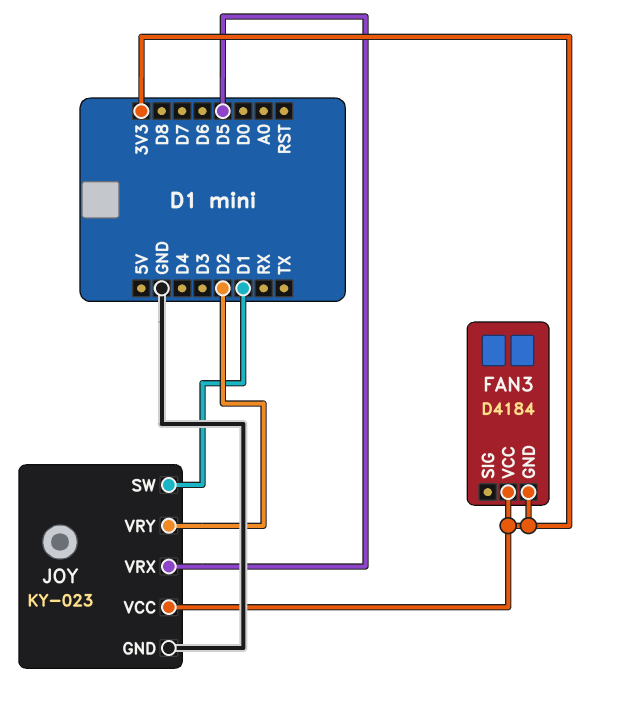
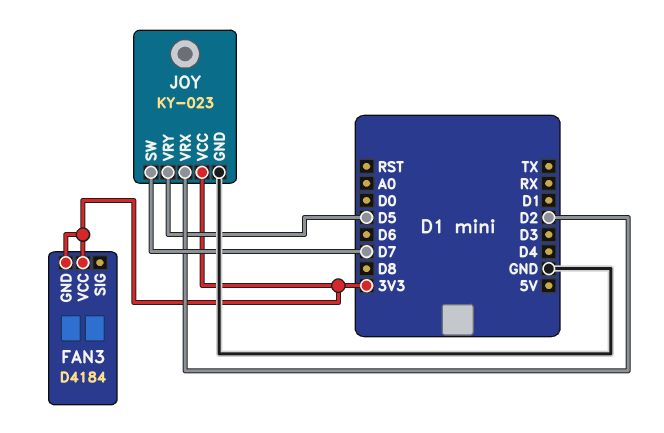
JOY pin SW: D1 -> D7
JOY pin VRX: D5 -> D2
JOY pin VRY: D2 -> D5

